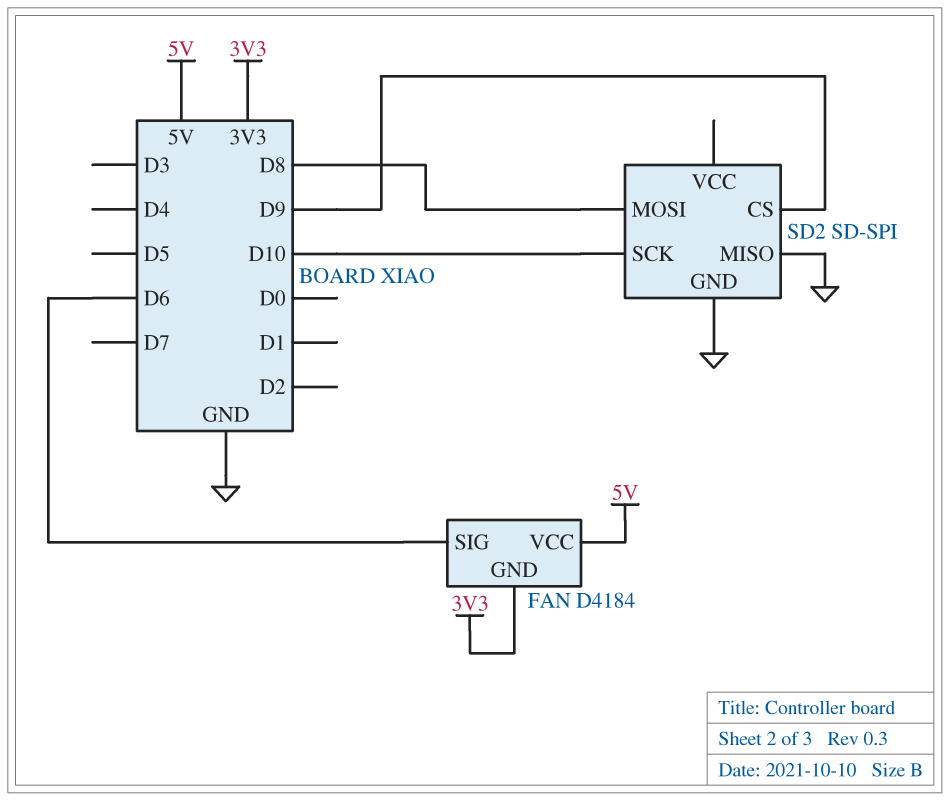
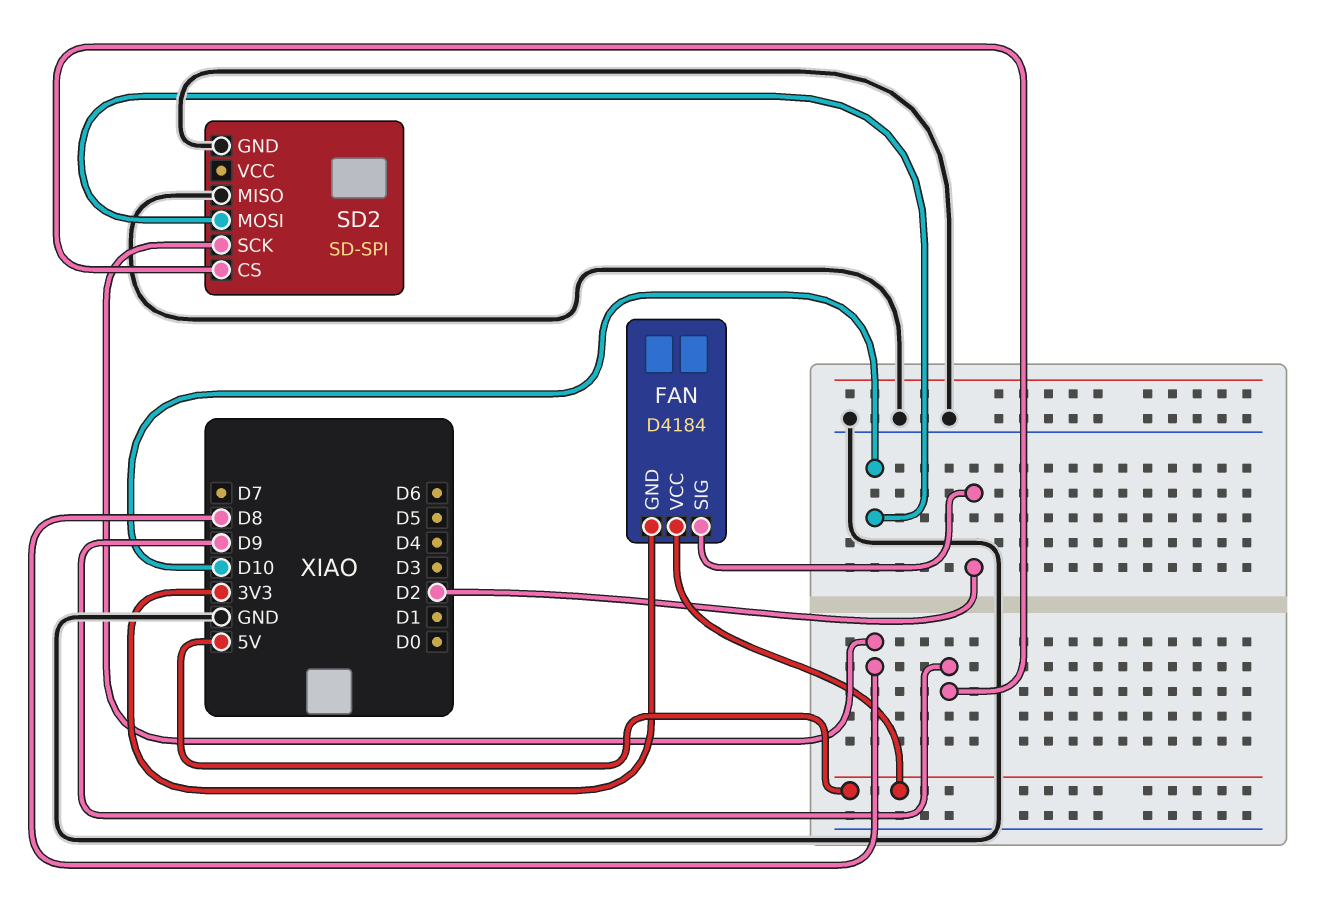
FAN pin SIG: D6 -> D2
SD2 pin MOSI: D8 -> D10
SD2 pin SCK: D10 -> D8

